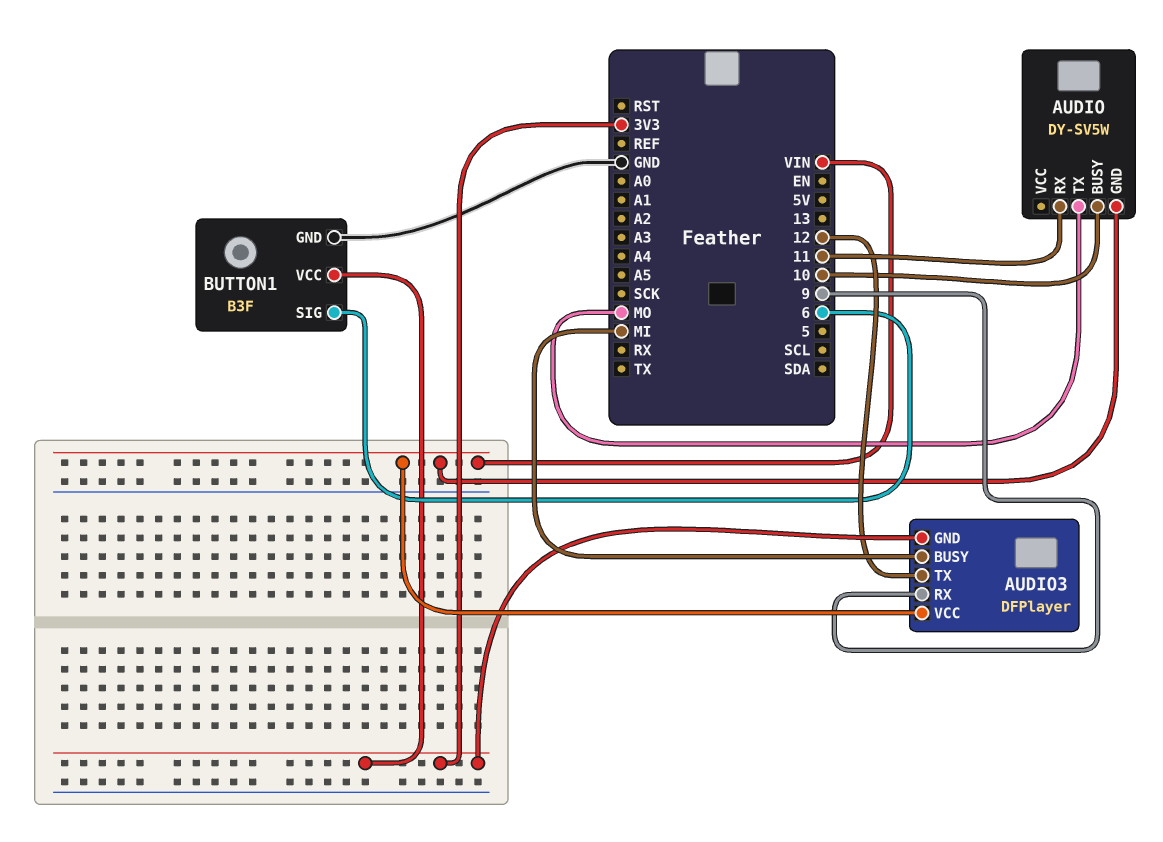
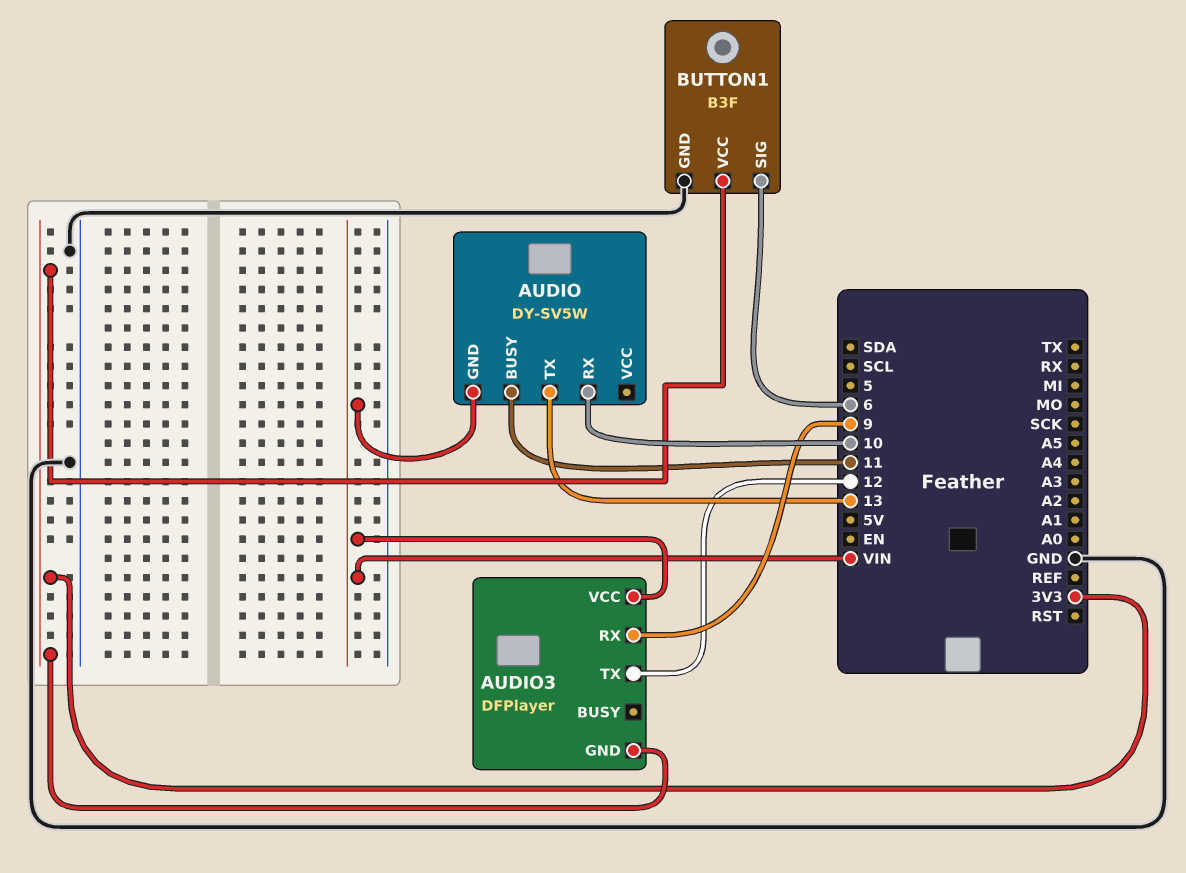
AUDIO pin BUSY: 10 -> 11
AUDIO pin RX: 11 -> 10
AUDIO pin TX: MO -> 13
AUDIO3 pin BUSY: MI -> none

